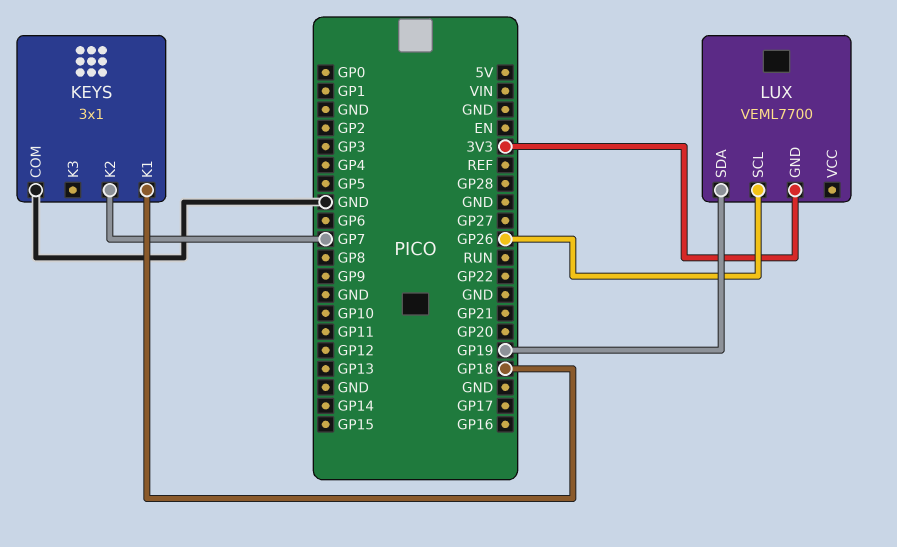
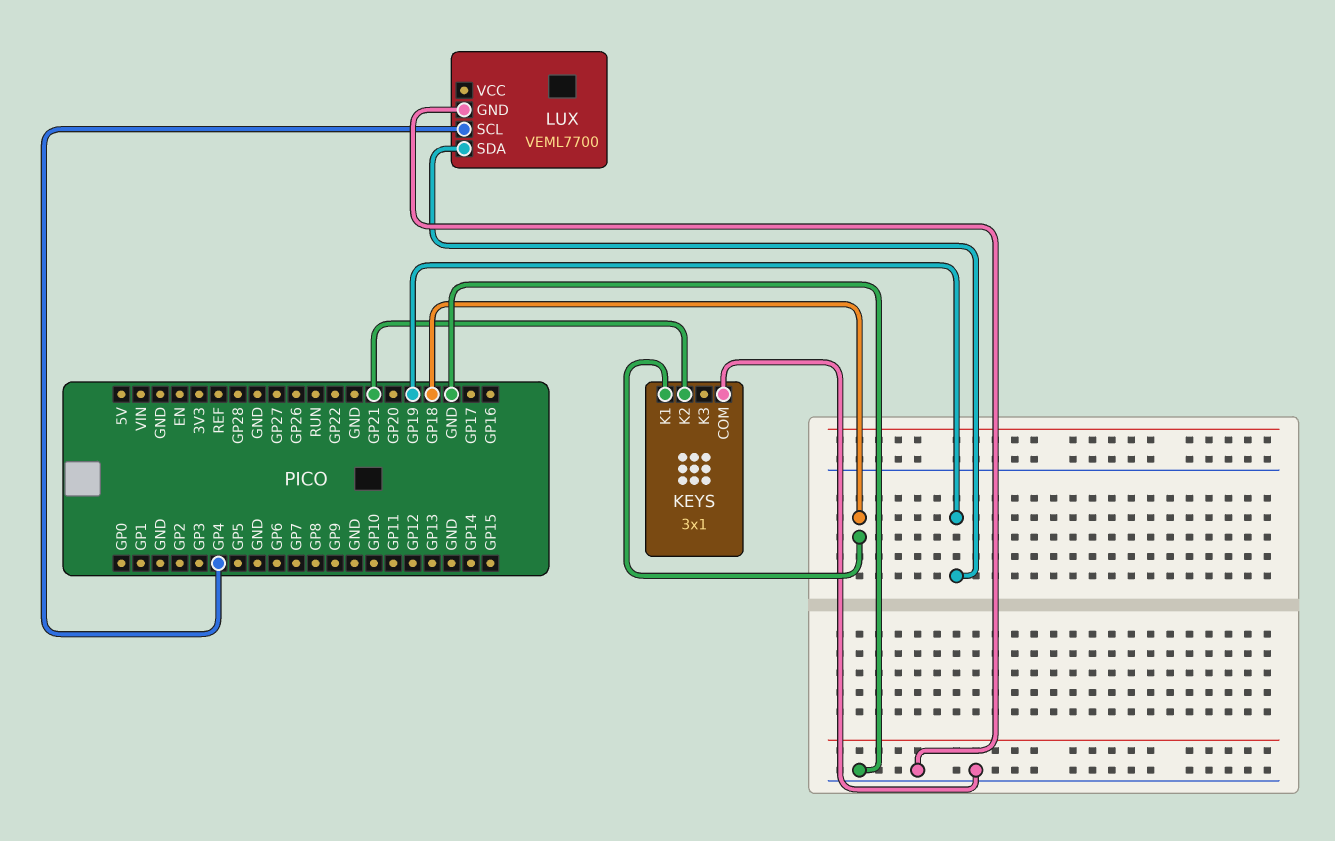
KEYS pin K2: GP7 -> GP21
LUX pin GND: 3V3 -> GND
LUX pin SCL: GP26 -> GP4

